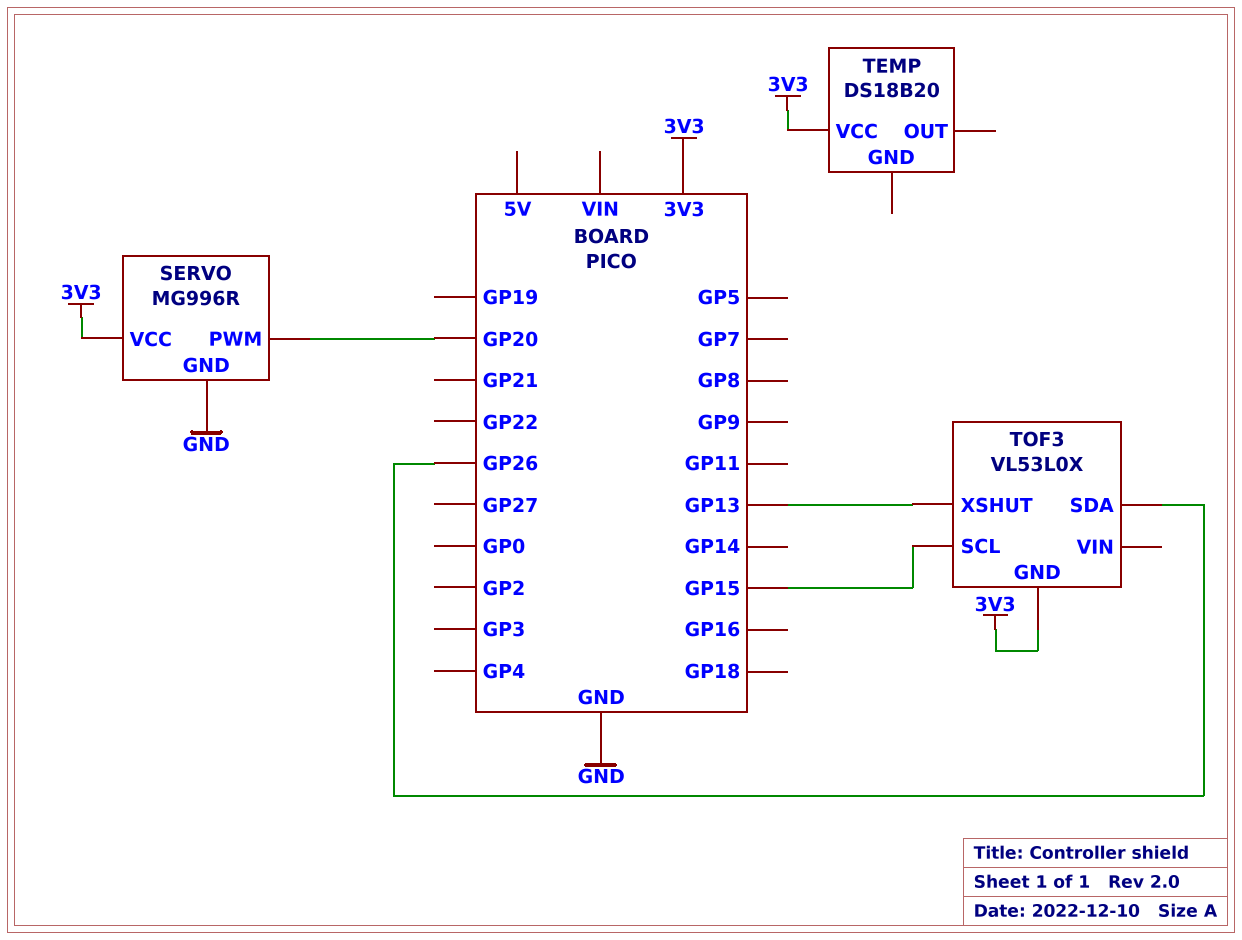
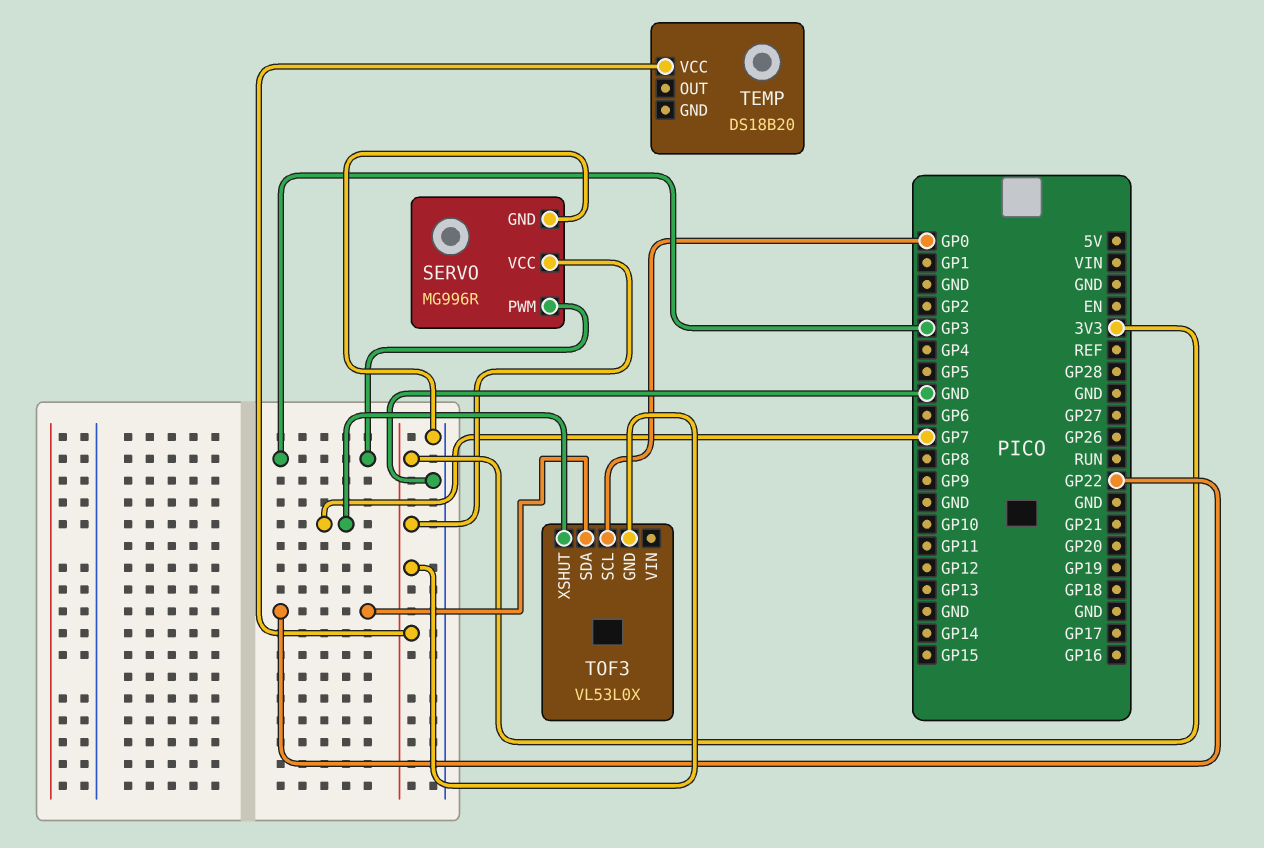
SERVO pin PWM: GP20 -> GP3
TOF3 pin SCL: GP15 -> GP0
TOF3 pin SDA: GP26 -> GP22
TOF3 pin XSHUT: GP13 -> GP7

